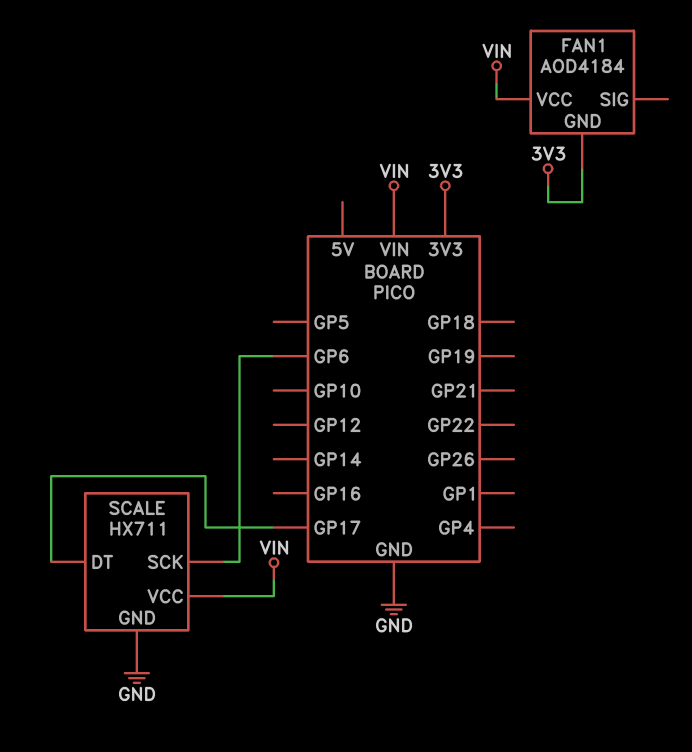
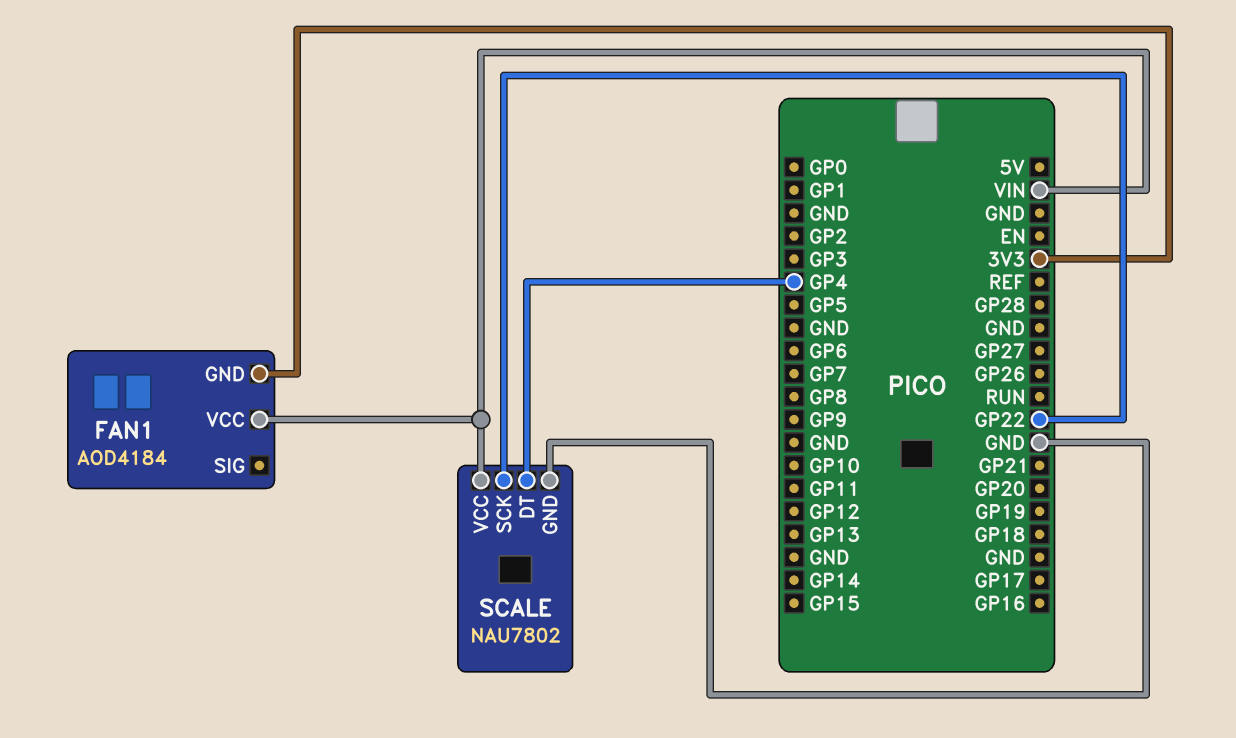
SCALE: HX711 -> NAU7802
SCALE pin DT: GP17 -> GP4
SCALE pin SCK: GP6 -> GP22

